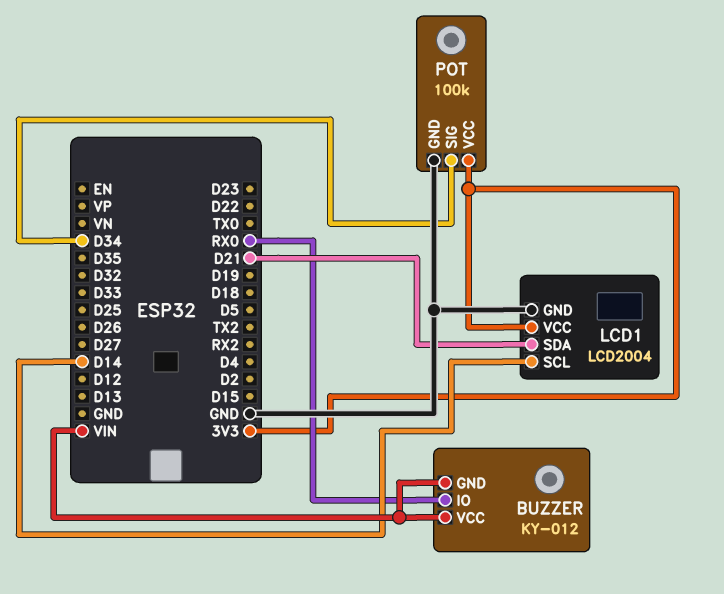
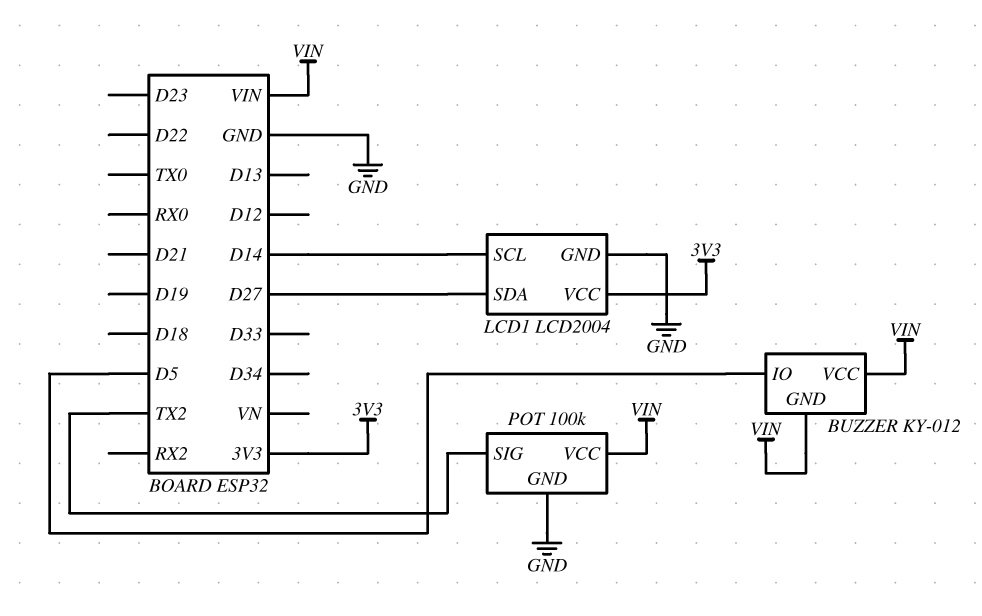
BUZZER pin IO: RX0 -> D5
LCD1 pin SDA: D21 -> D27
POT pin SIG: D34 -> TX2
POT pin VCC: 3V3 -> VIN

